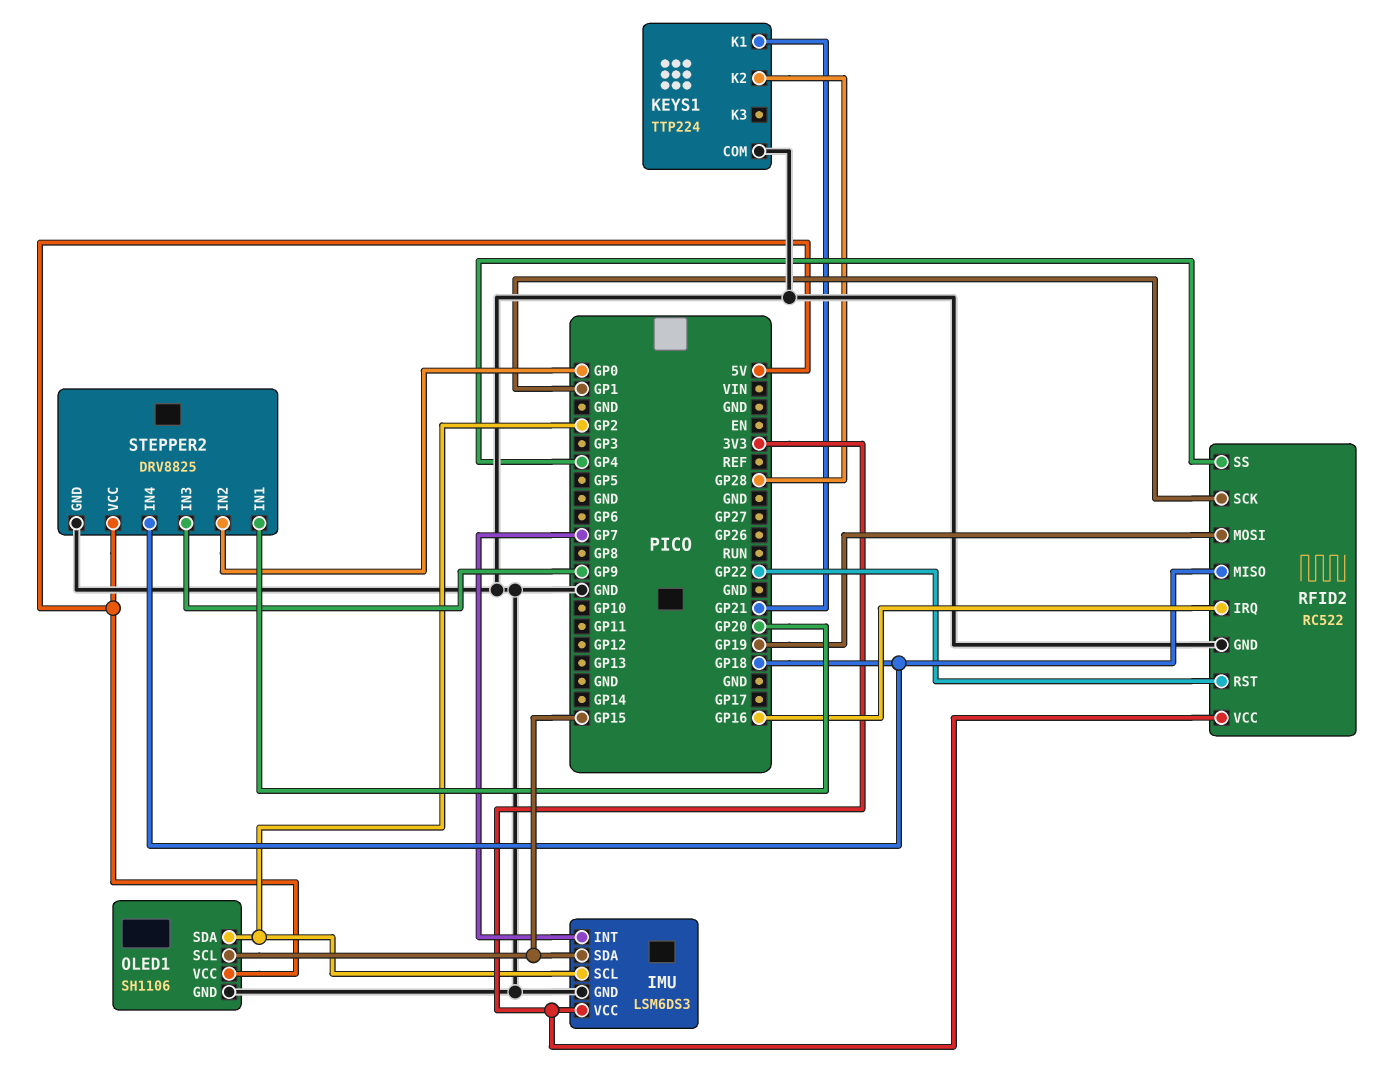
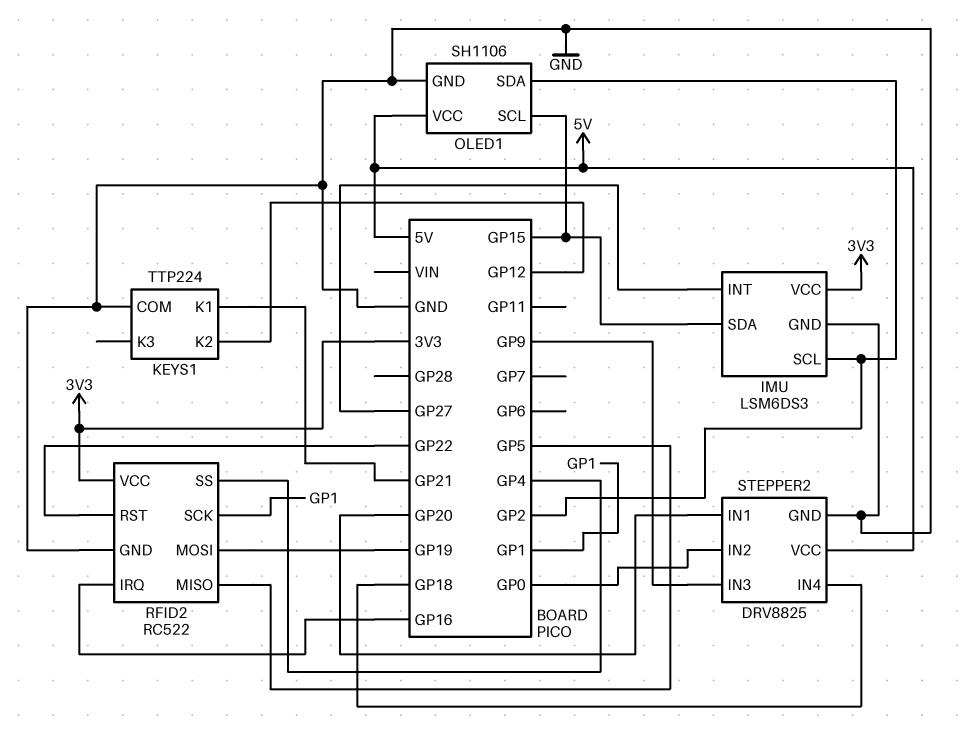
IMU pin INT: GP7 -> GP27
KEYS1 pin K2: GP28 -> GP12
RFID2 pin MISO: GP18 -> GP5

